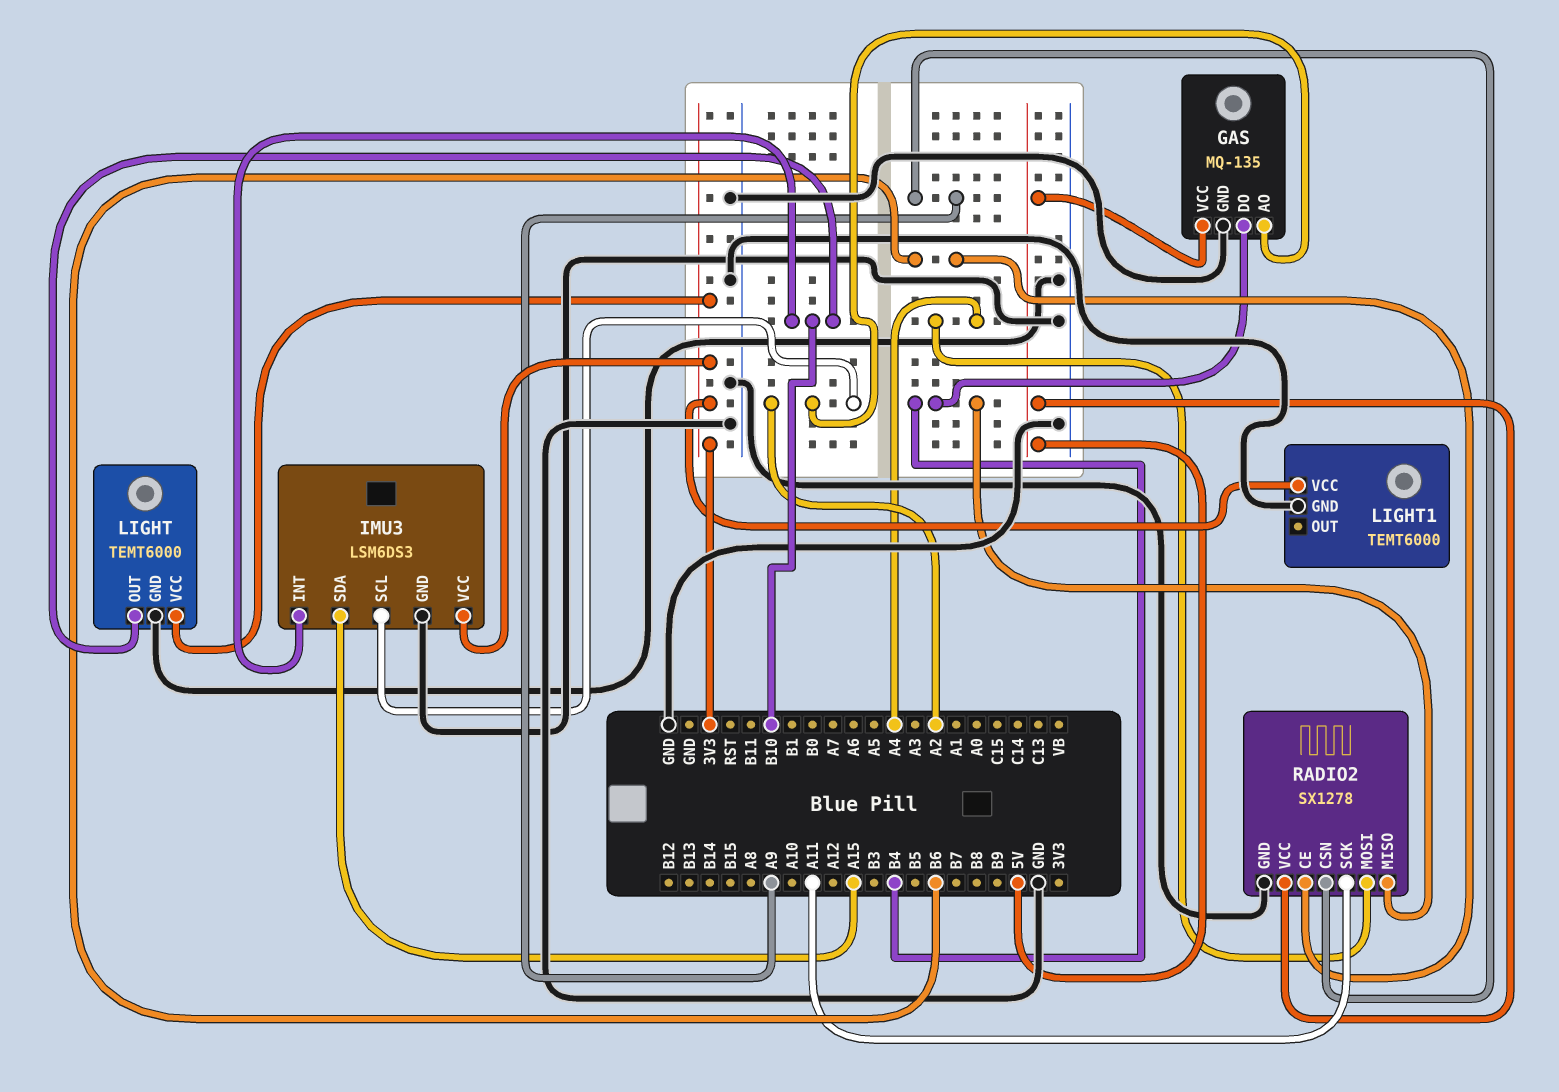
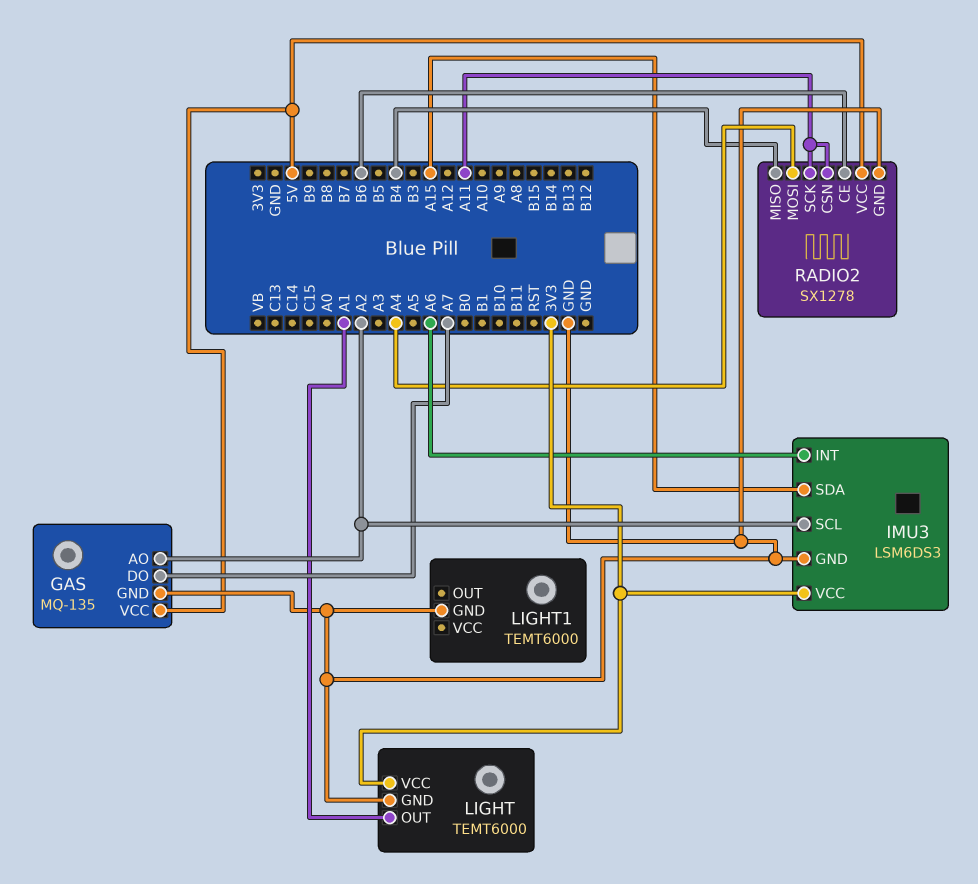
GAS pin DO: B4 -> A7
IMU3 pin INT: B10 -> A6
LIGHT pin OUT: B10 -> A1
LIGHT1 pin VCC: 3V3 -> none
RADIO2 pin CSN: A9 -> A11

